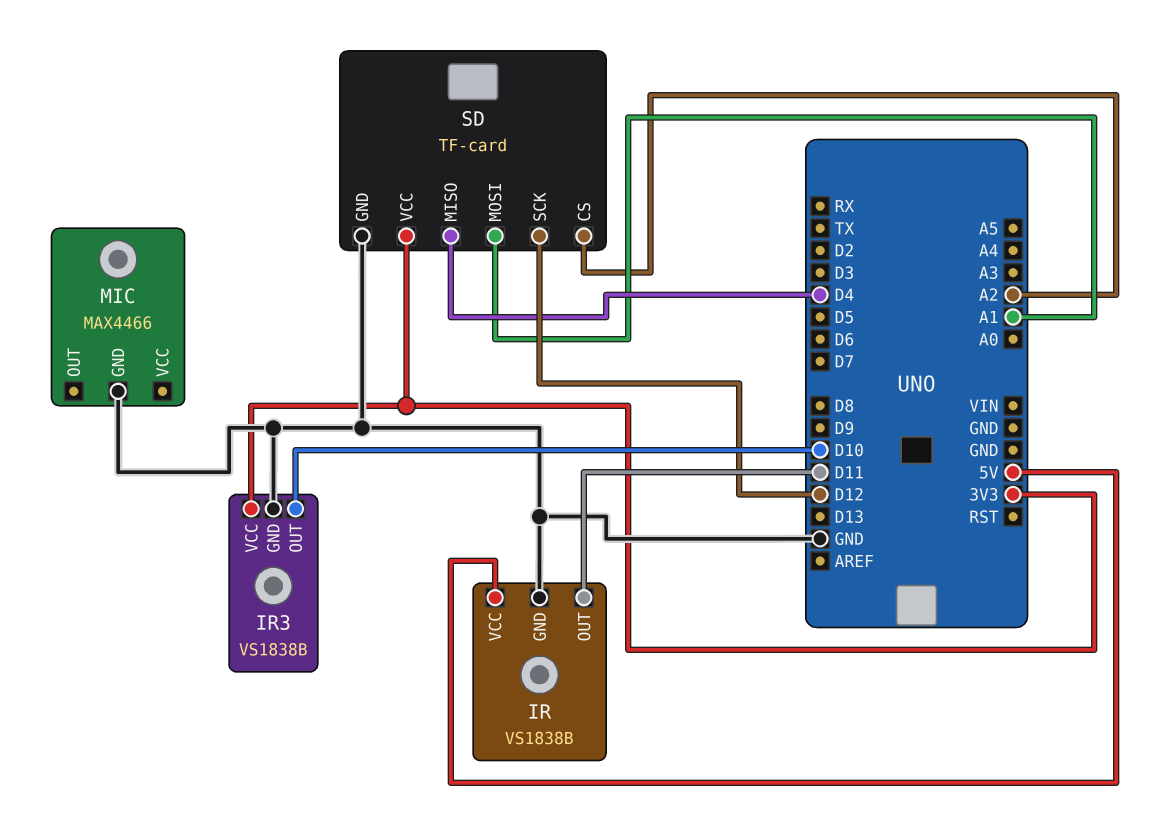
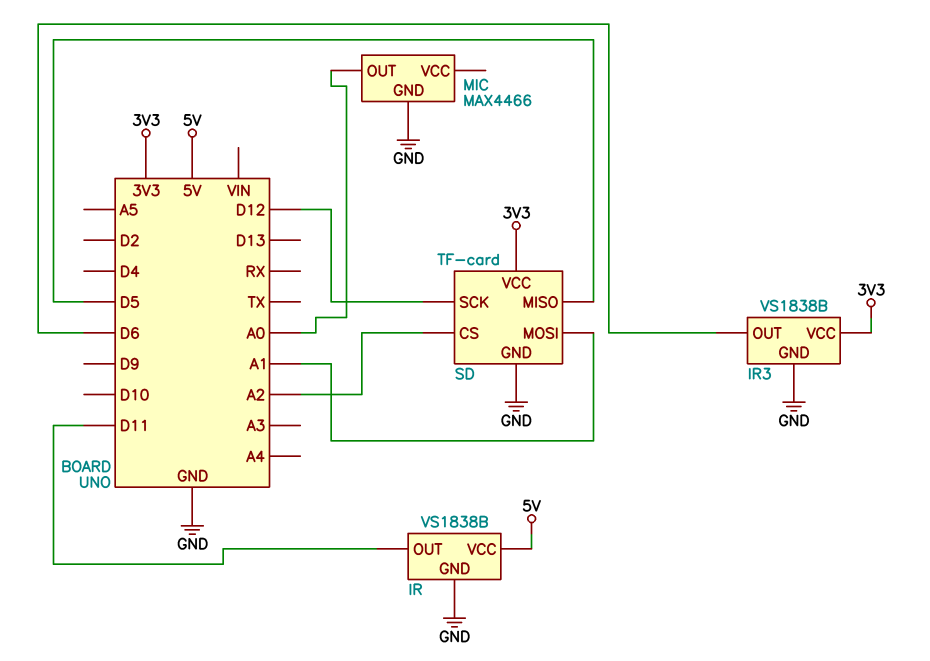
IR3 pin OUT: D10 -> D6
MIC pin OUT: none -> A0
SD pin MISO: D4 -> D5

